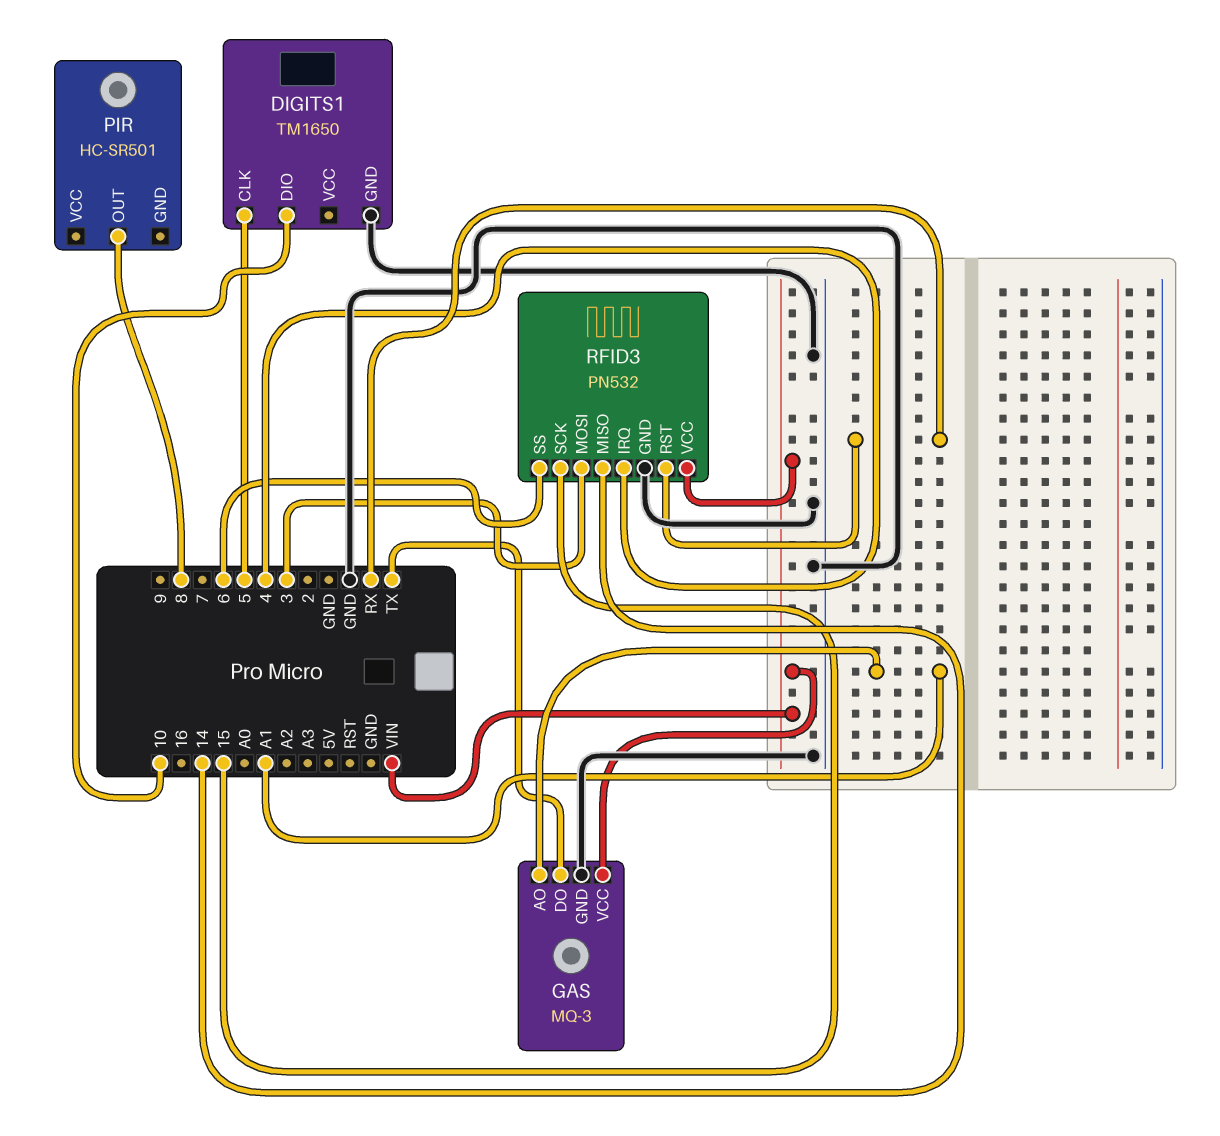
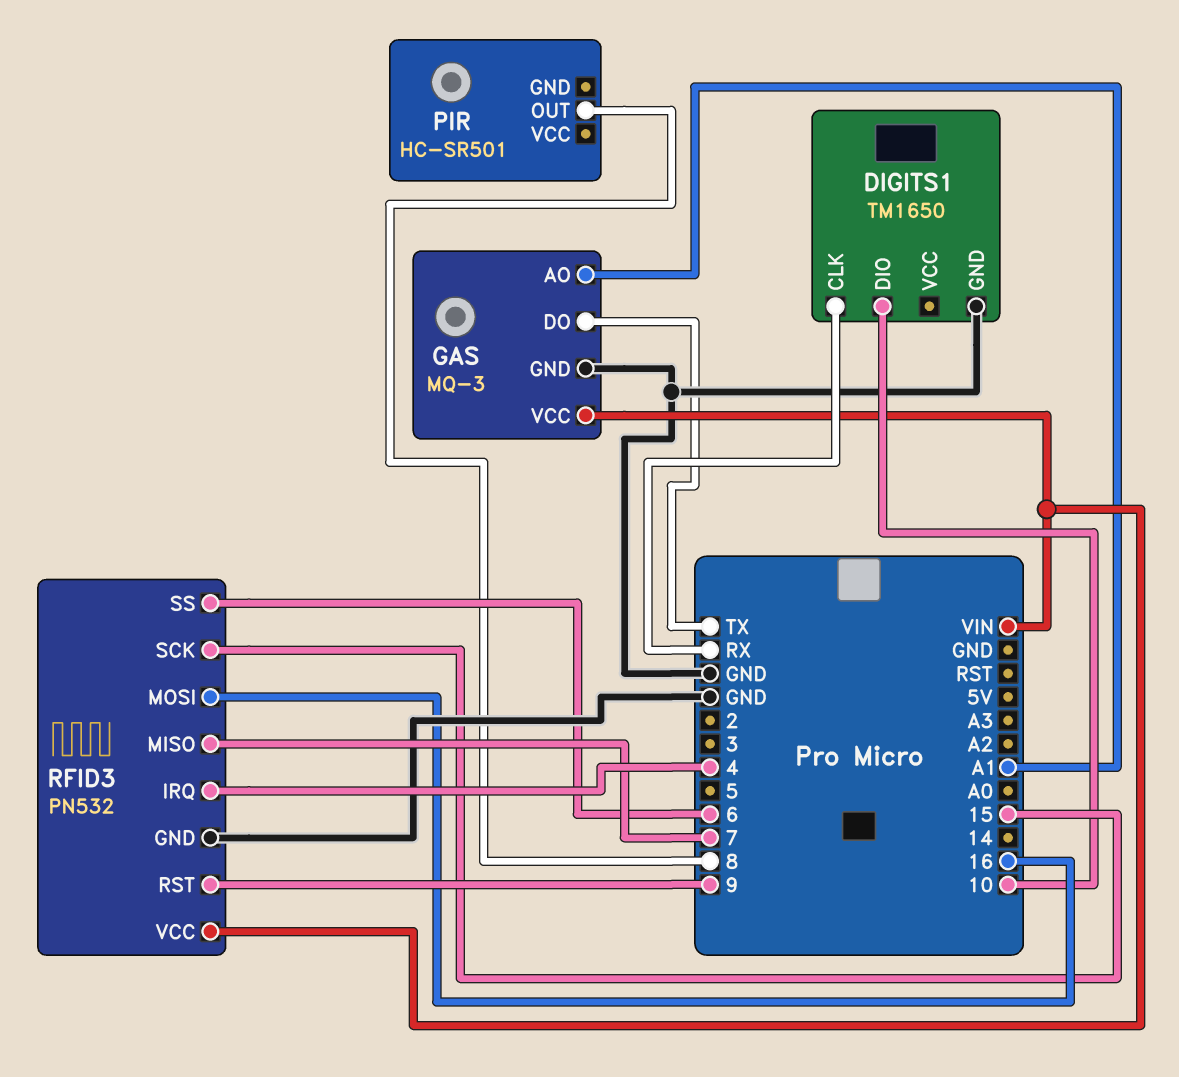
DIGITS1 pin CLK: 5 -> RX
RFID3 pin MISO: 14 -> 7
RFID3 pin MOSI: 3 -> 16
RFID3 pin RST: RX -> 9

